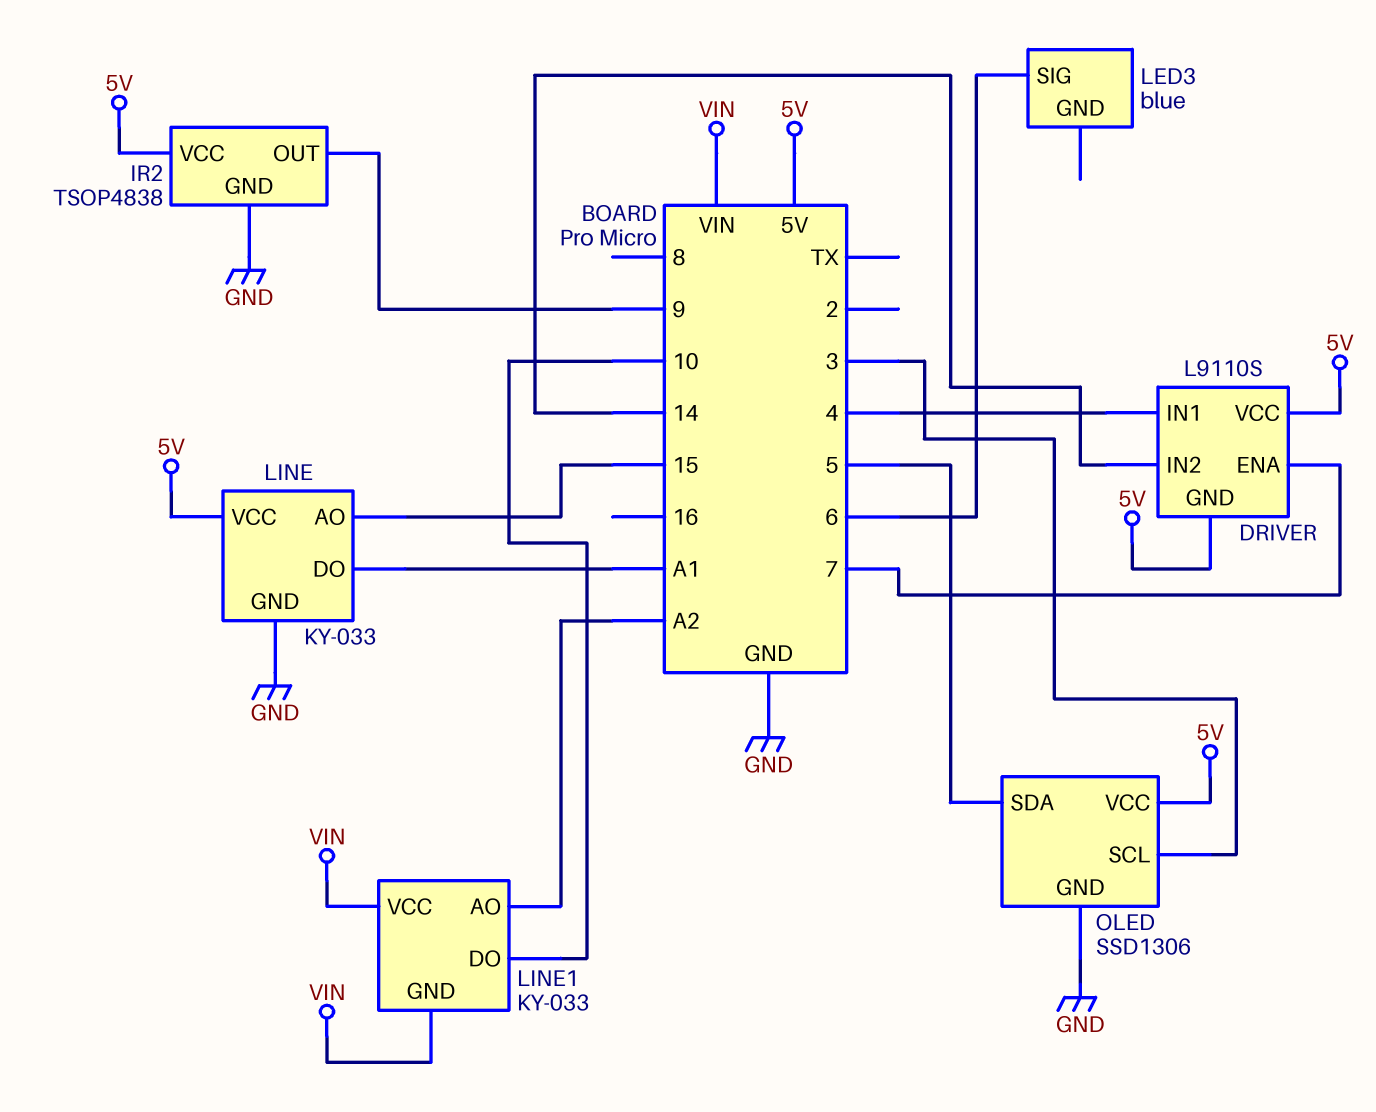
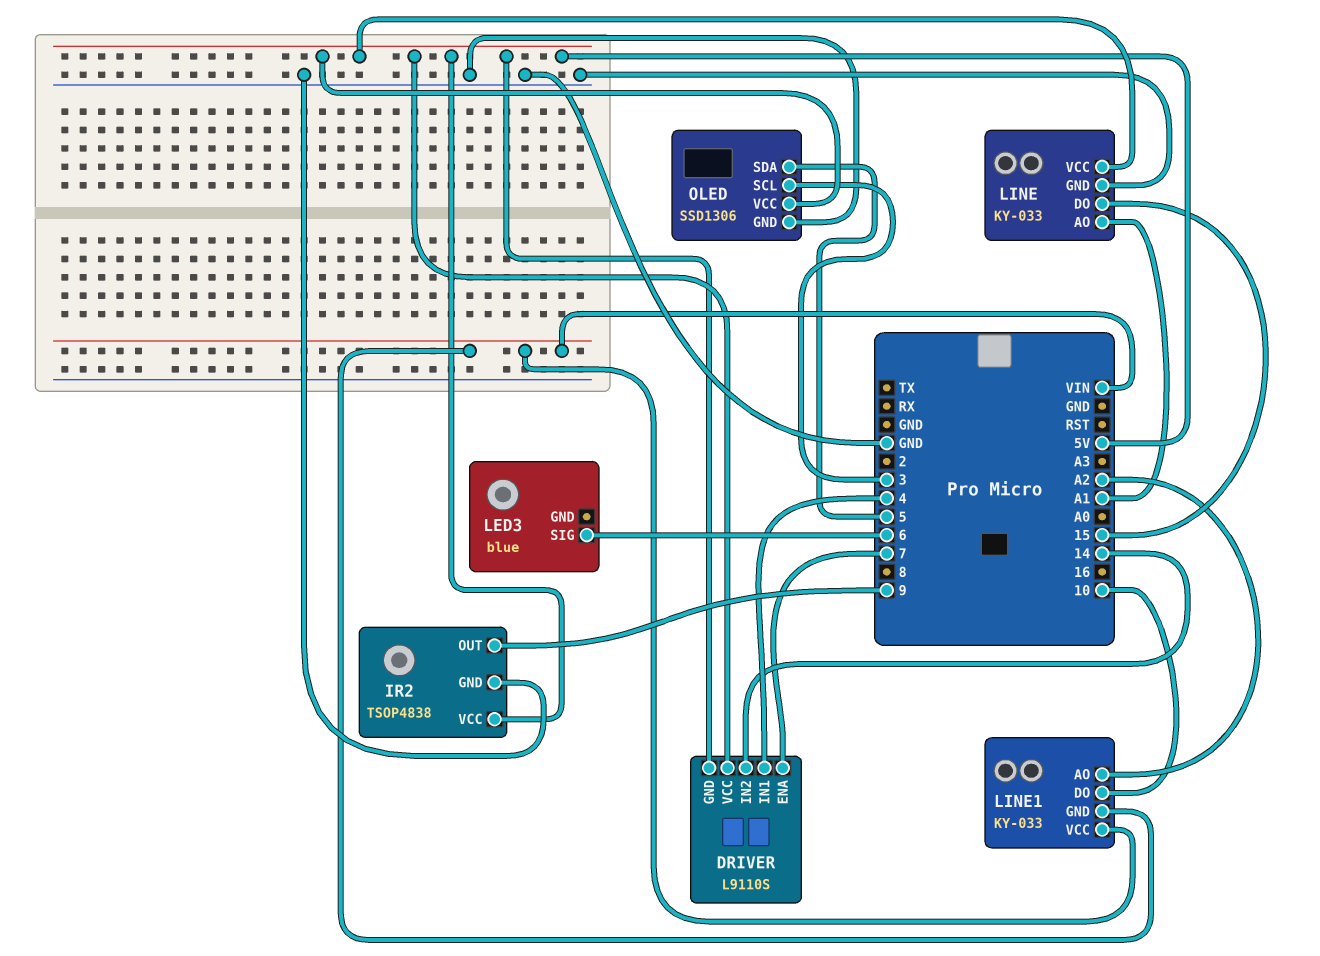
LINE pin AO: 15 -> A1
LINE pin DO: A1 -> 15

